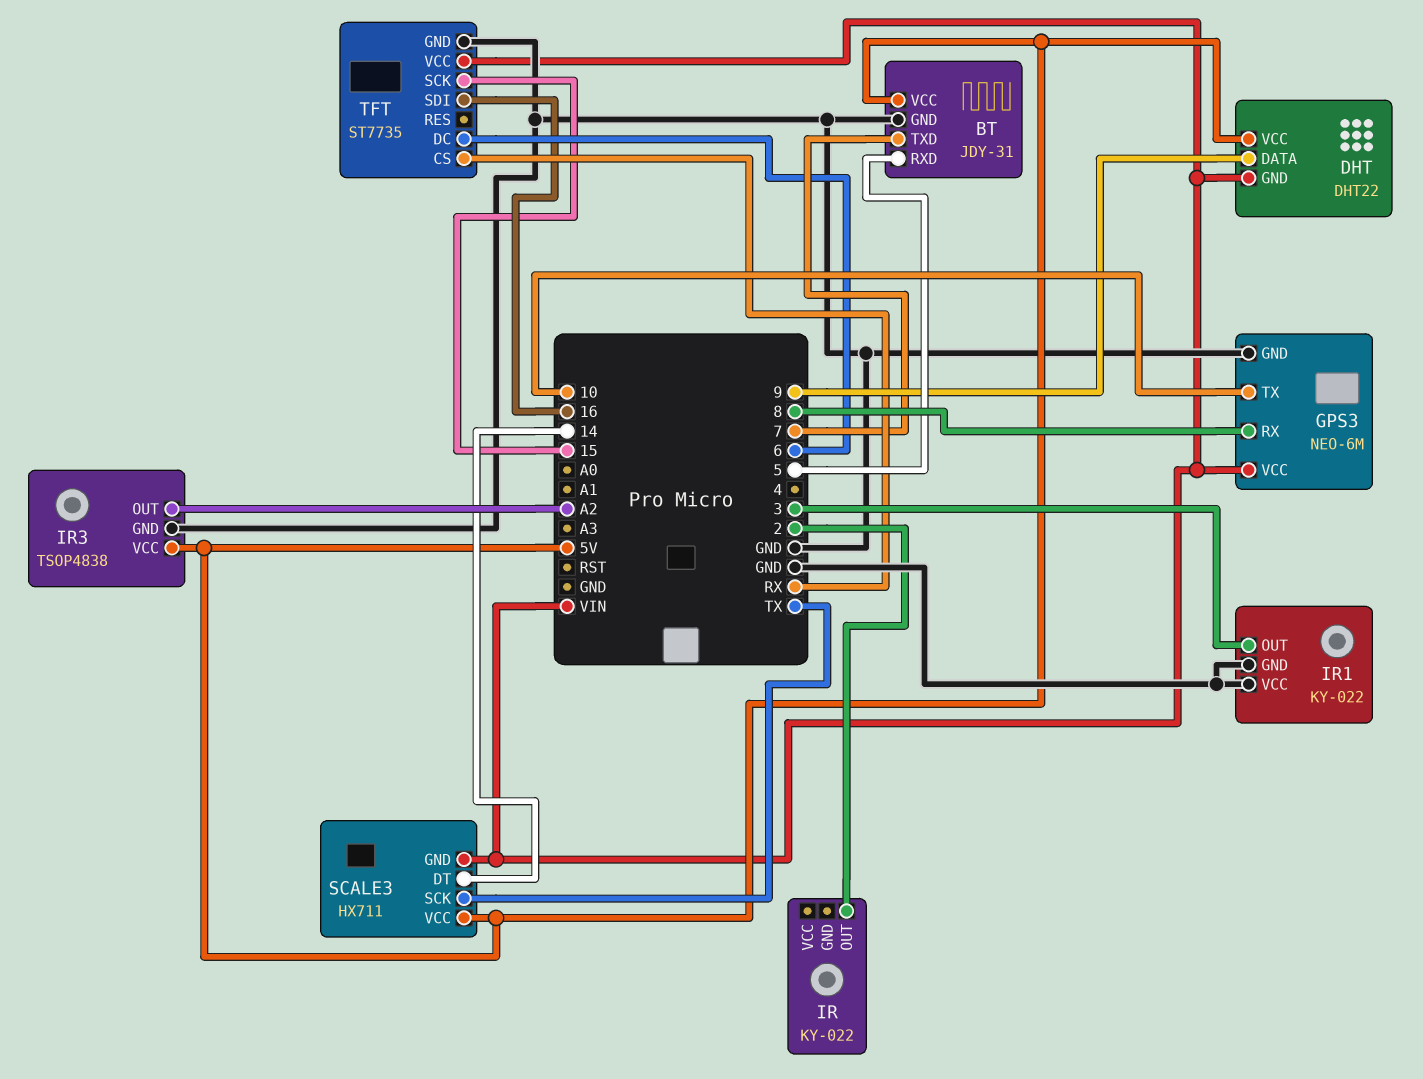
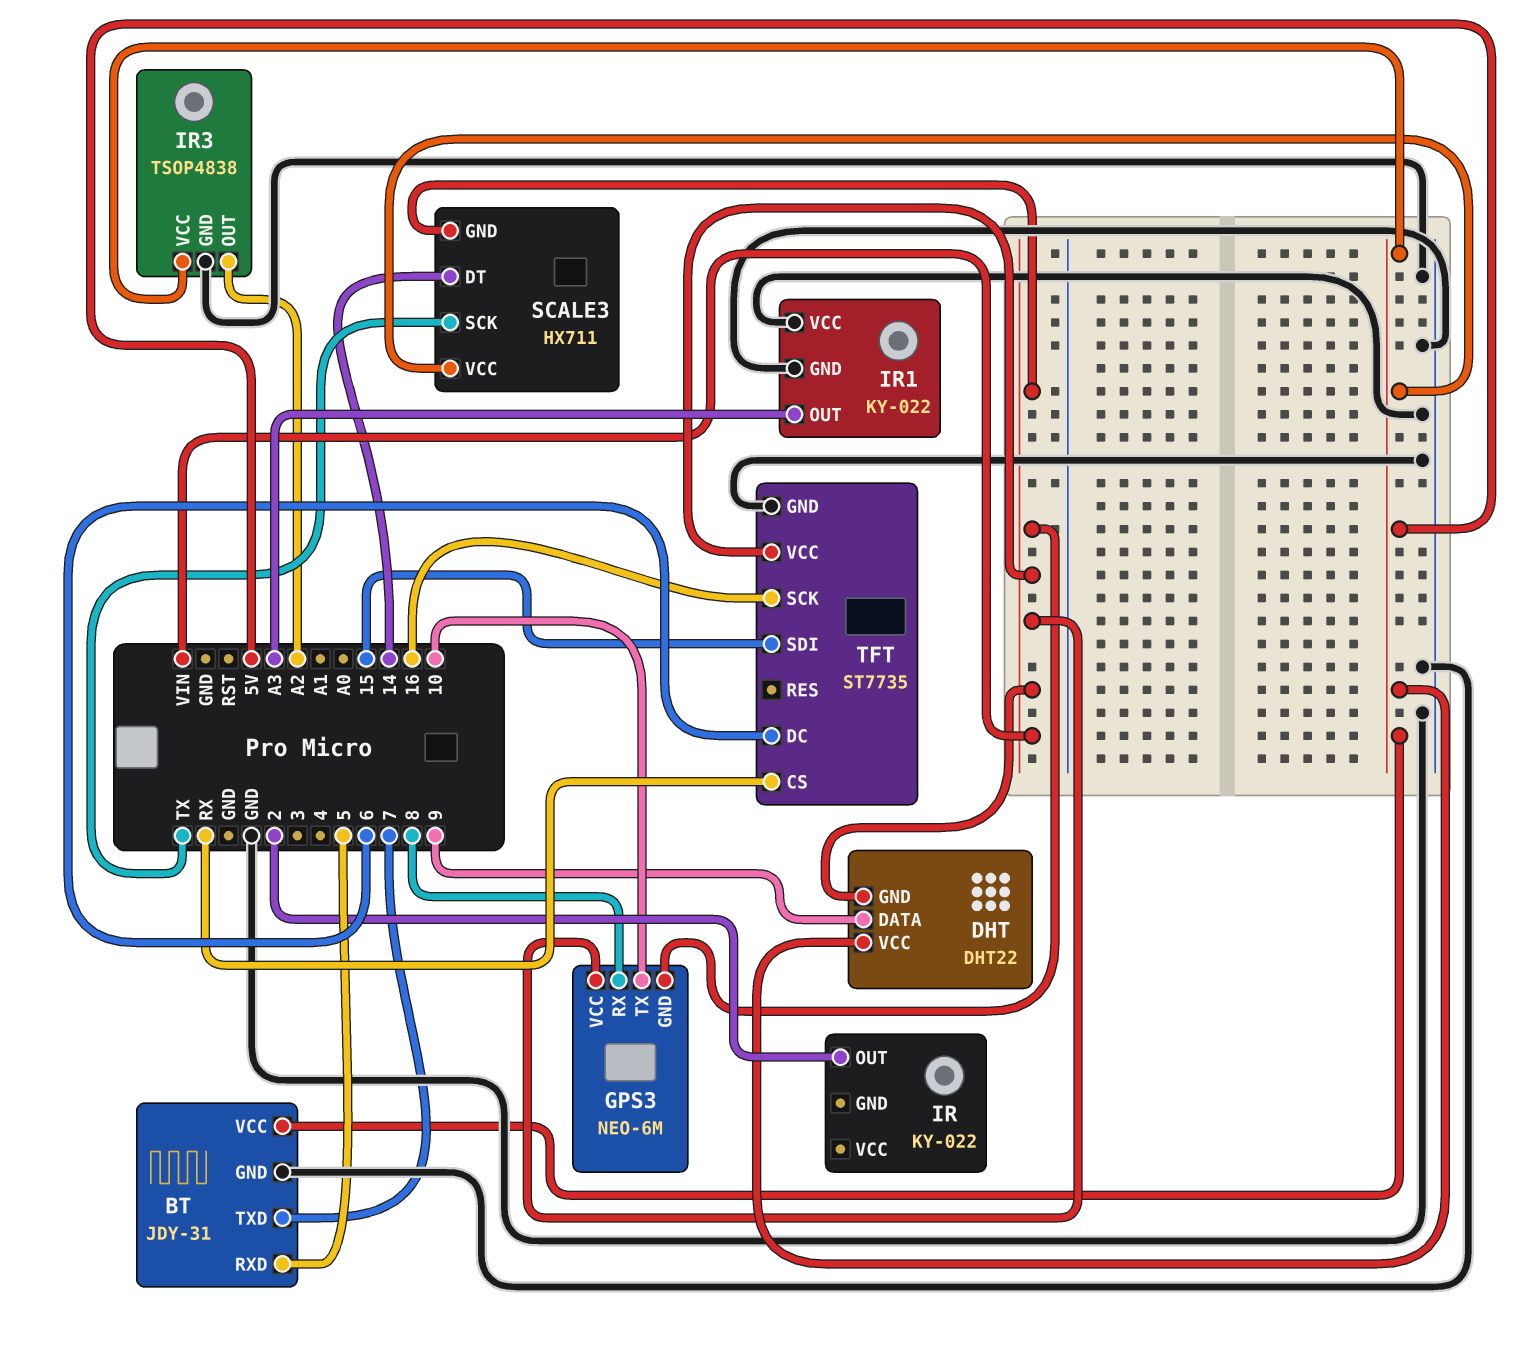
GPS3 pin GND: GND -> VIN
IR1 pin OUT: 3 -> A3
TFT pin SCK: 15 -> 16
TFT pin SDI: 16 -> 15

